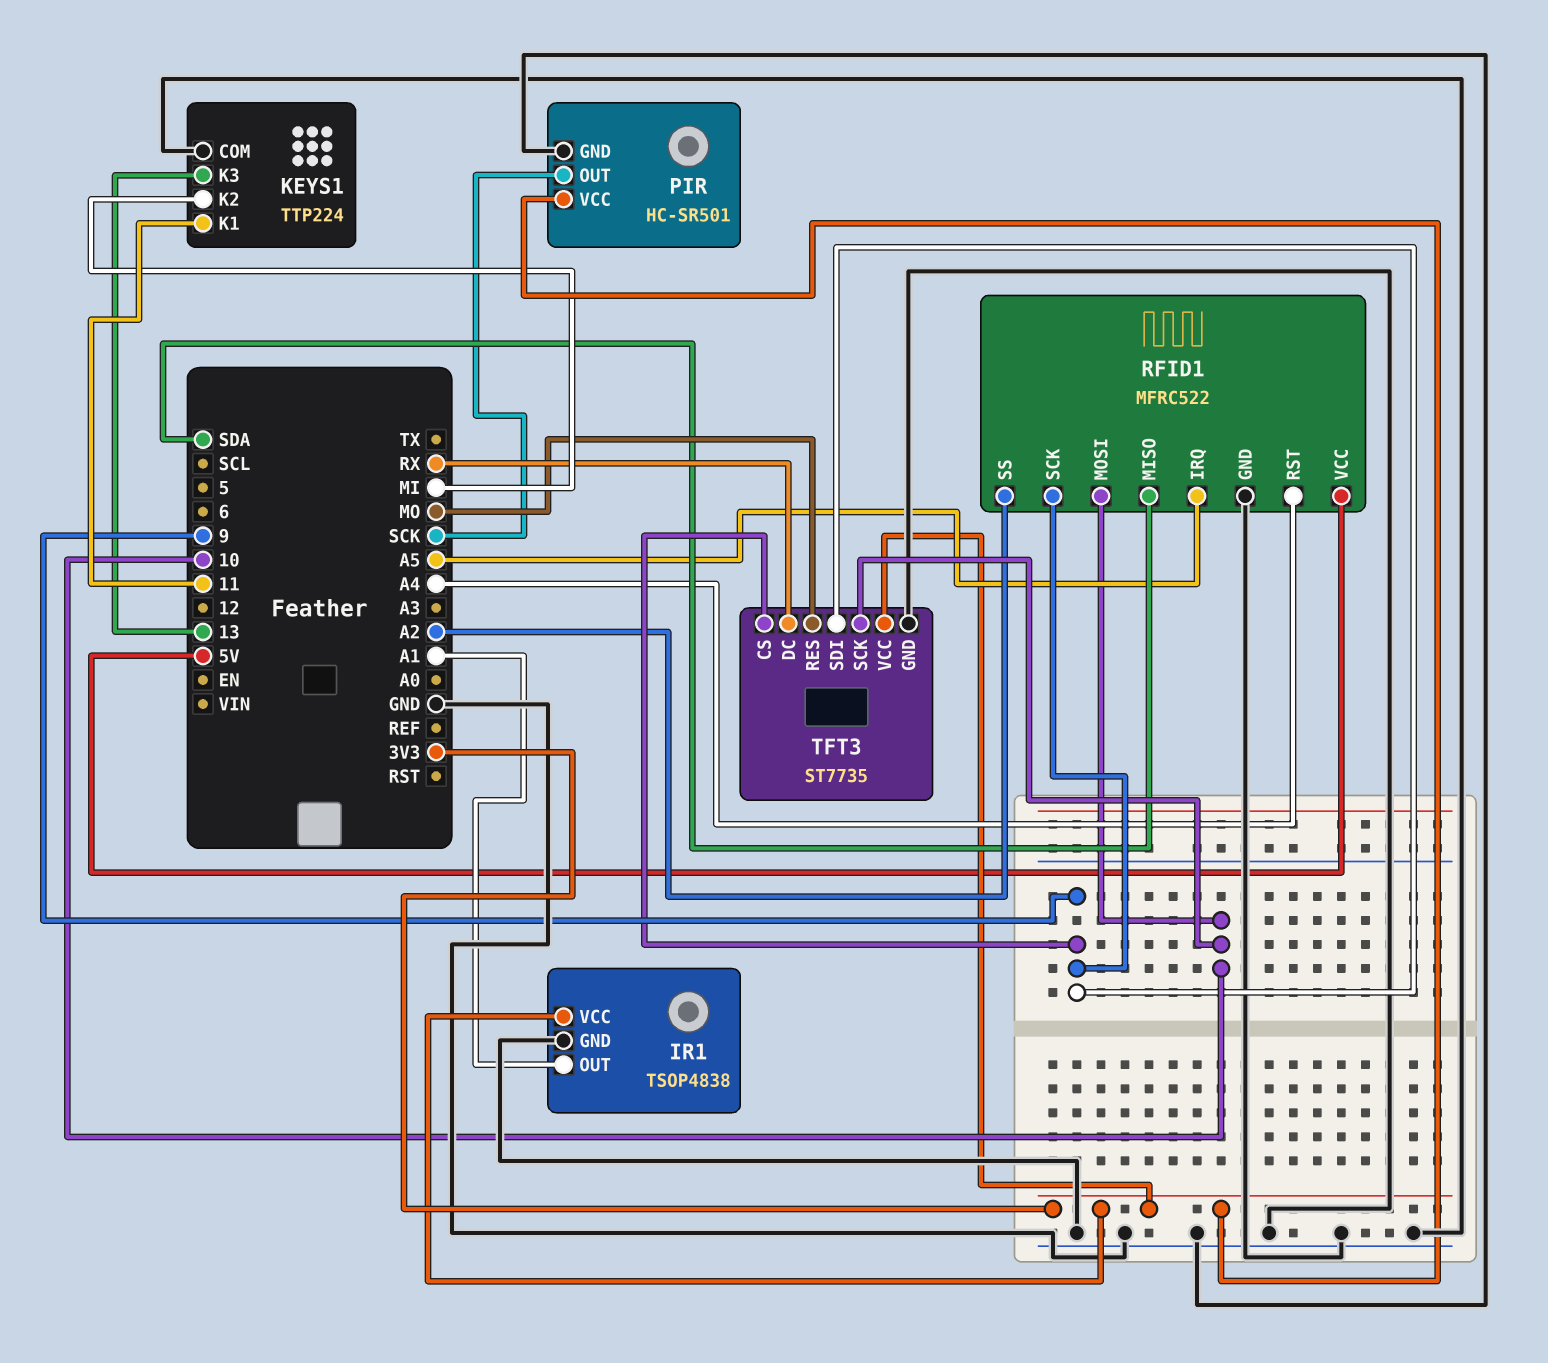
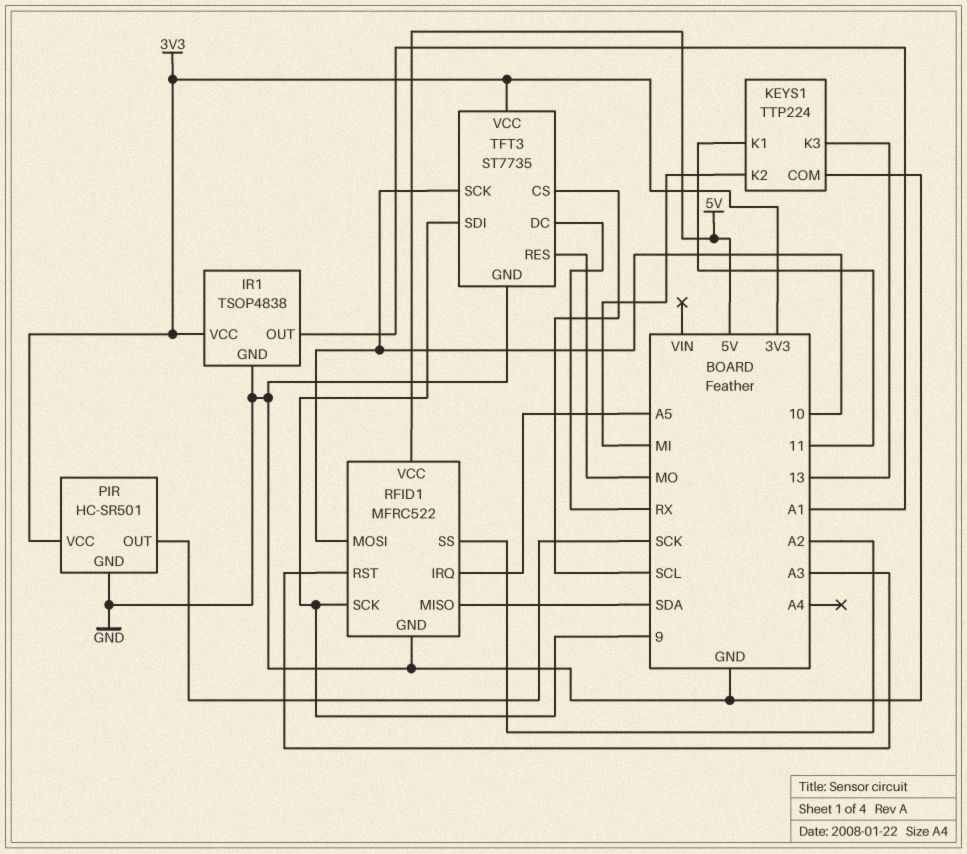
RFID1 pin RST: A4 -> A3
TFT3 pin CS: 9 -> SCL

